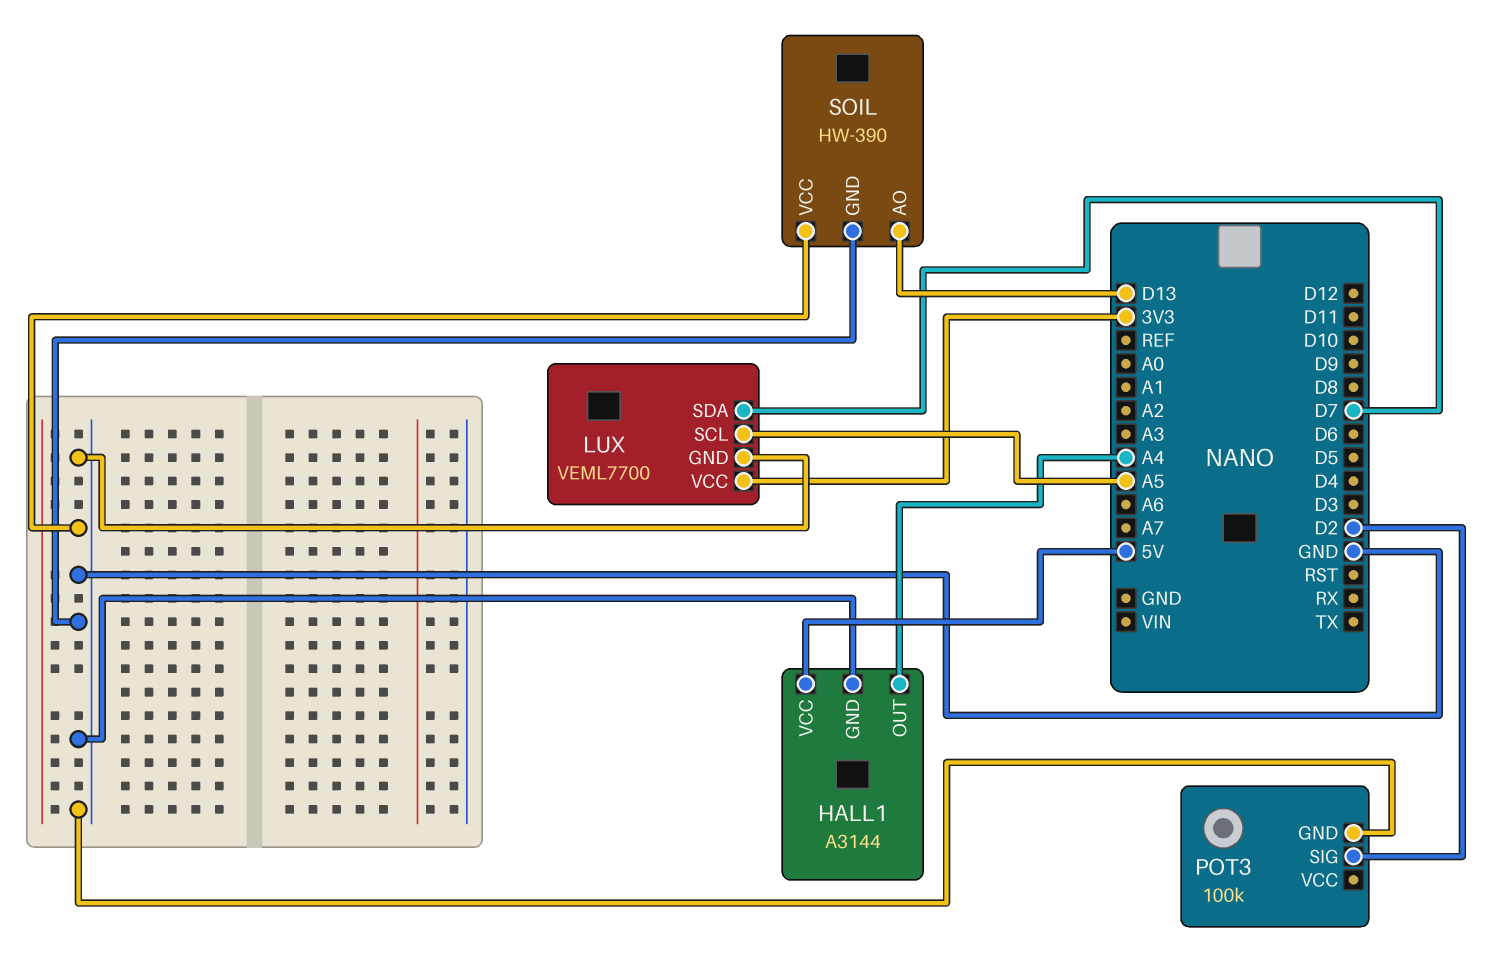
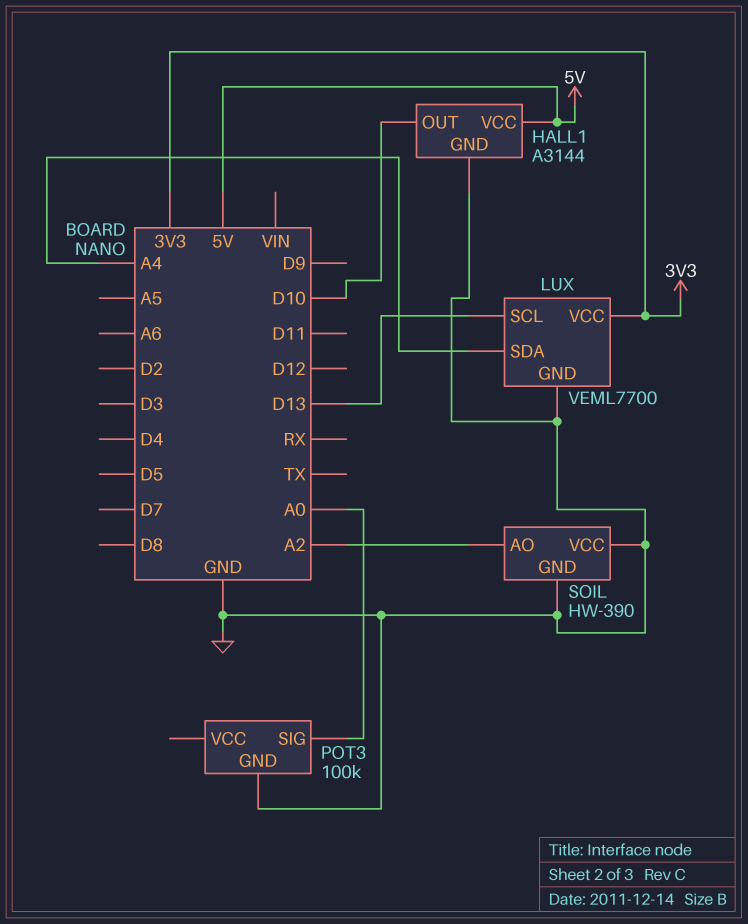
HALL1 pin OUT: A4 -> D10
LUX pin SCL: A5 -> D13
LUX pin SDA: D7 -> A4
POT3 pin SIG: D2 -> A0
SOIL pin AO: D13 -> A2

